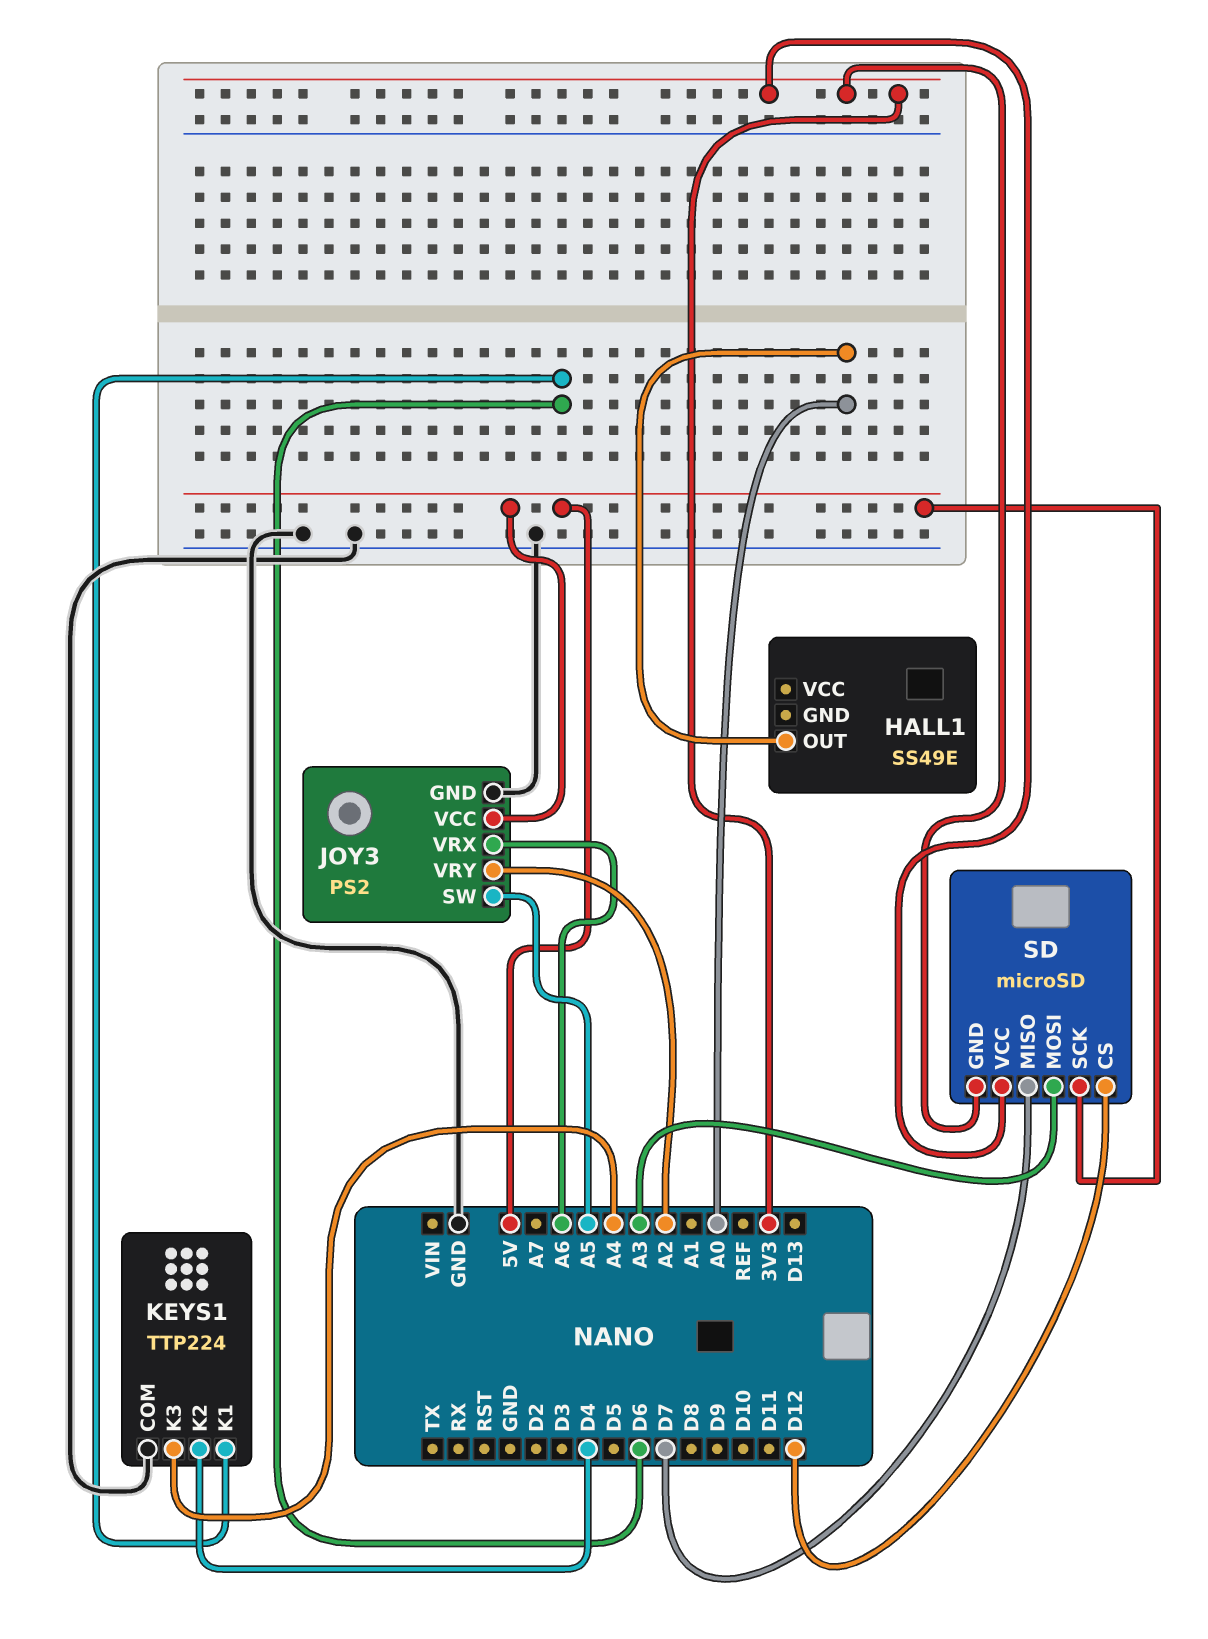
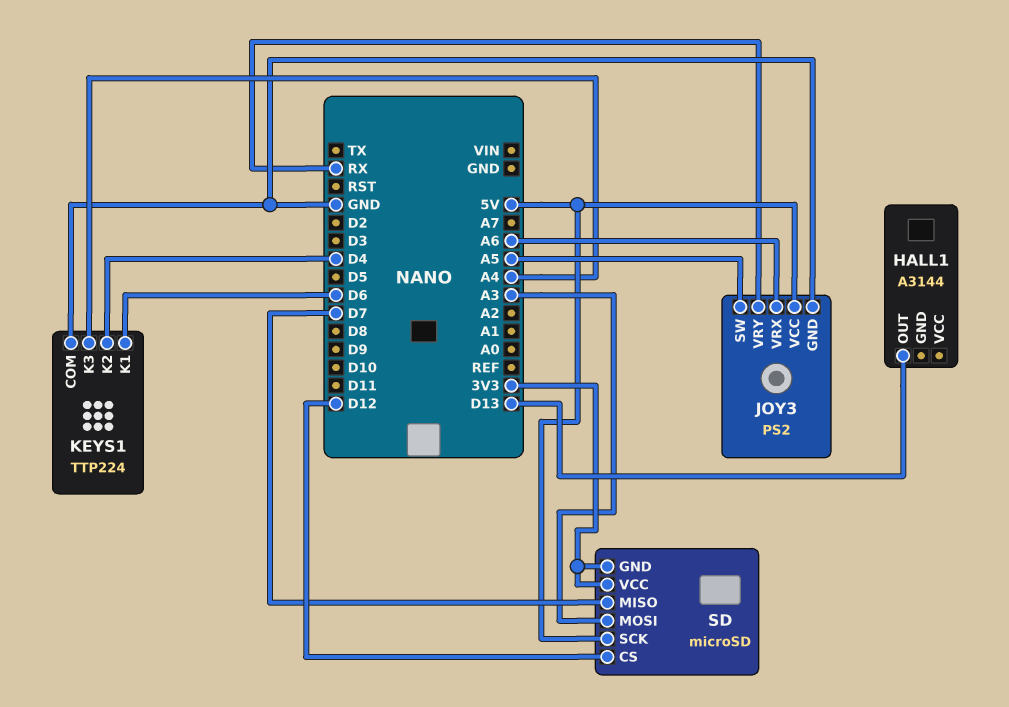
HALL1: SS49E -> A3144
HALL1 pin OUT: A0 -> D13
JOY3 pin VRY: A2 -> RX

